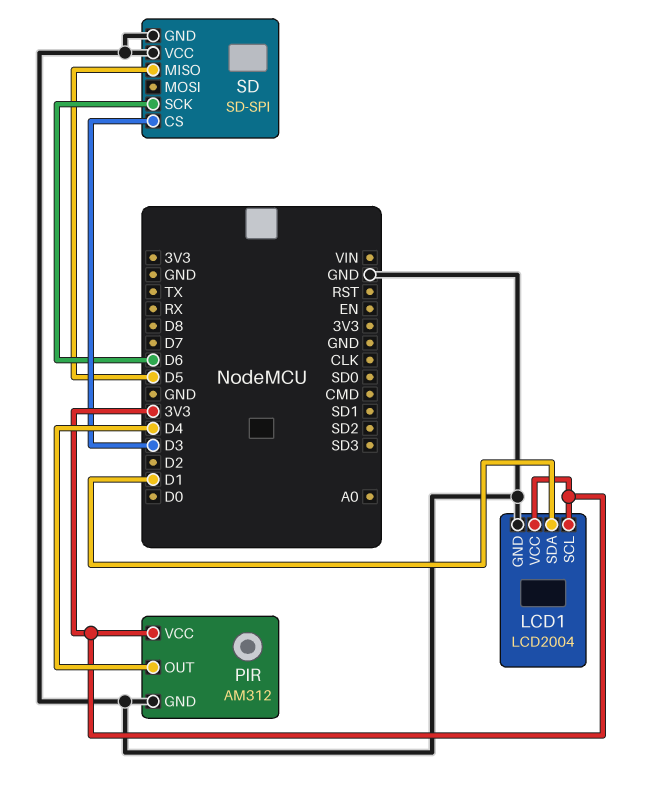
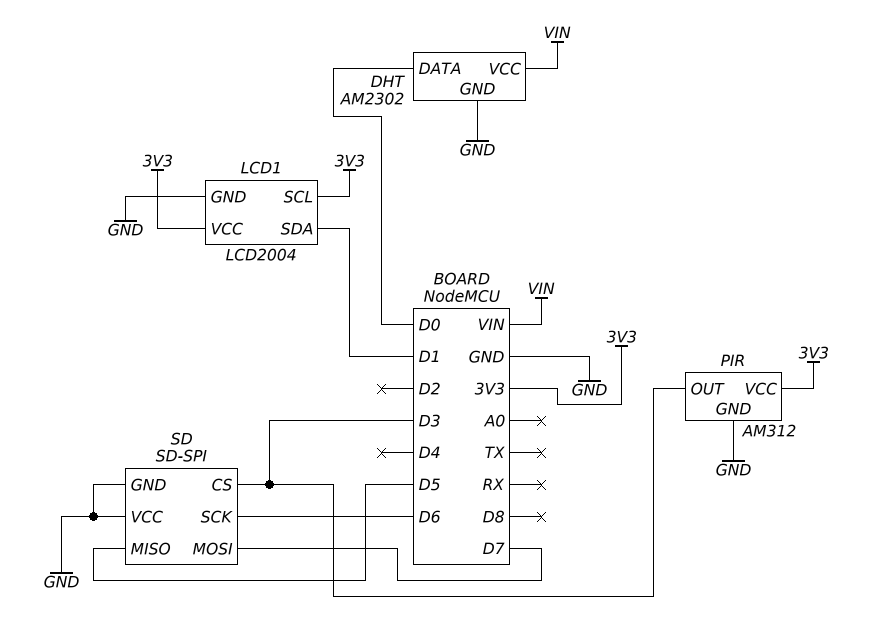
DHT: none -> AM2302
DHT pin DATA: none -> D0
DHT pin GND: none -> GND
DHT pin VCC: none -> VIN
PIR pin OUT: D4 -> D3
SD pin MOSI: none -> D7

